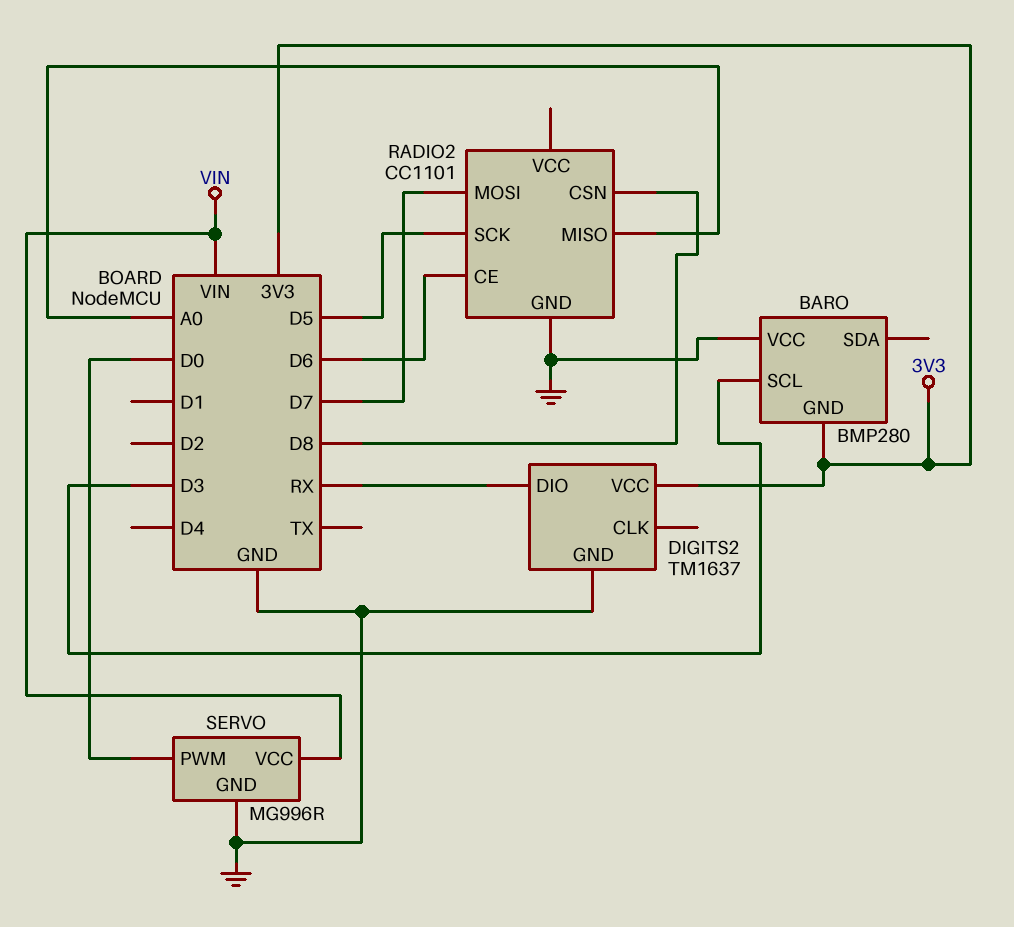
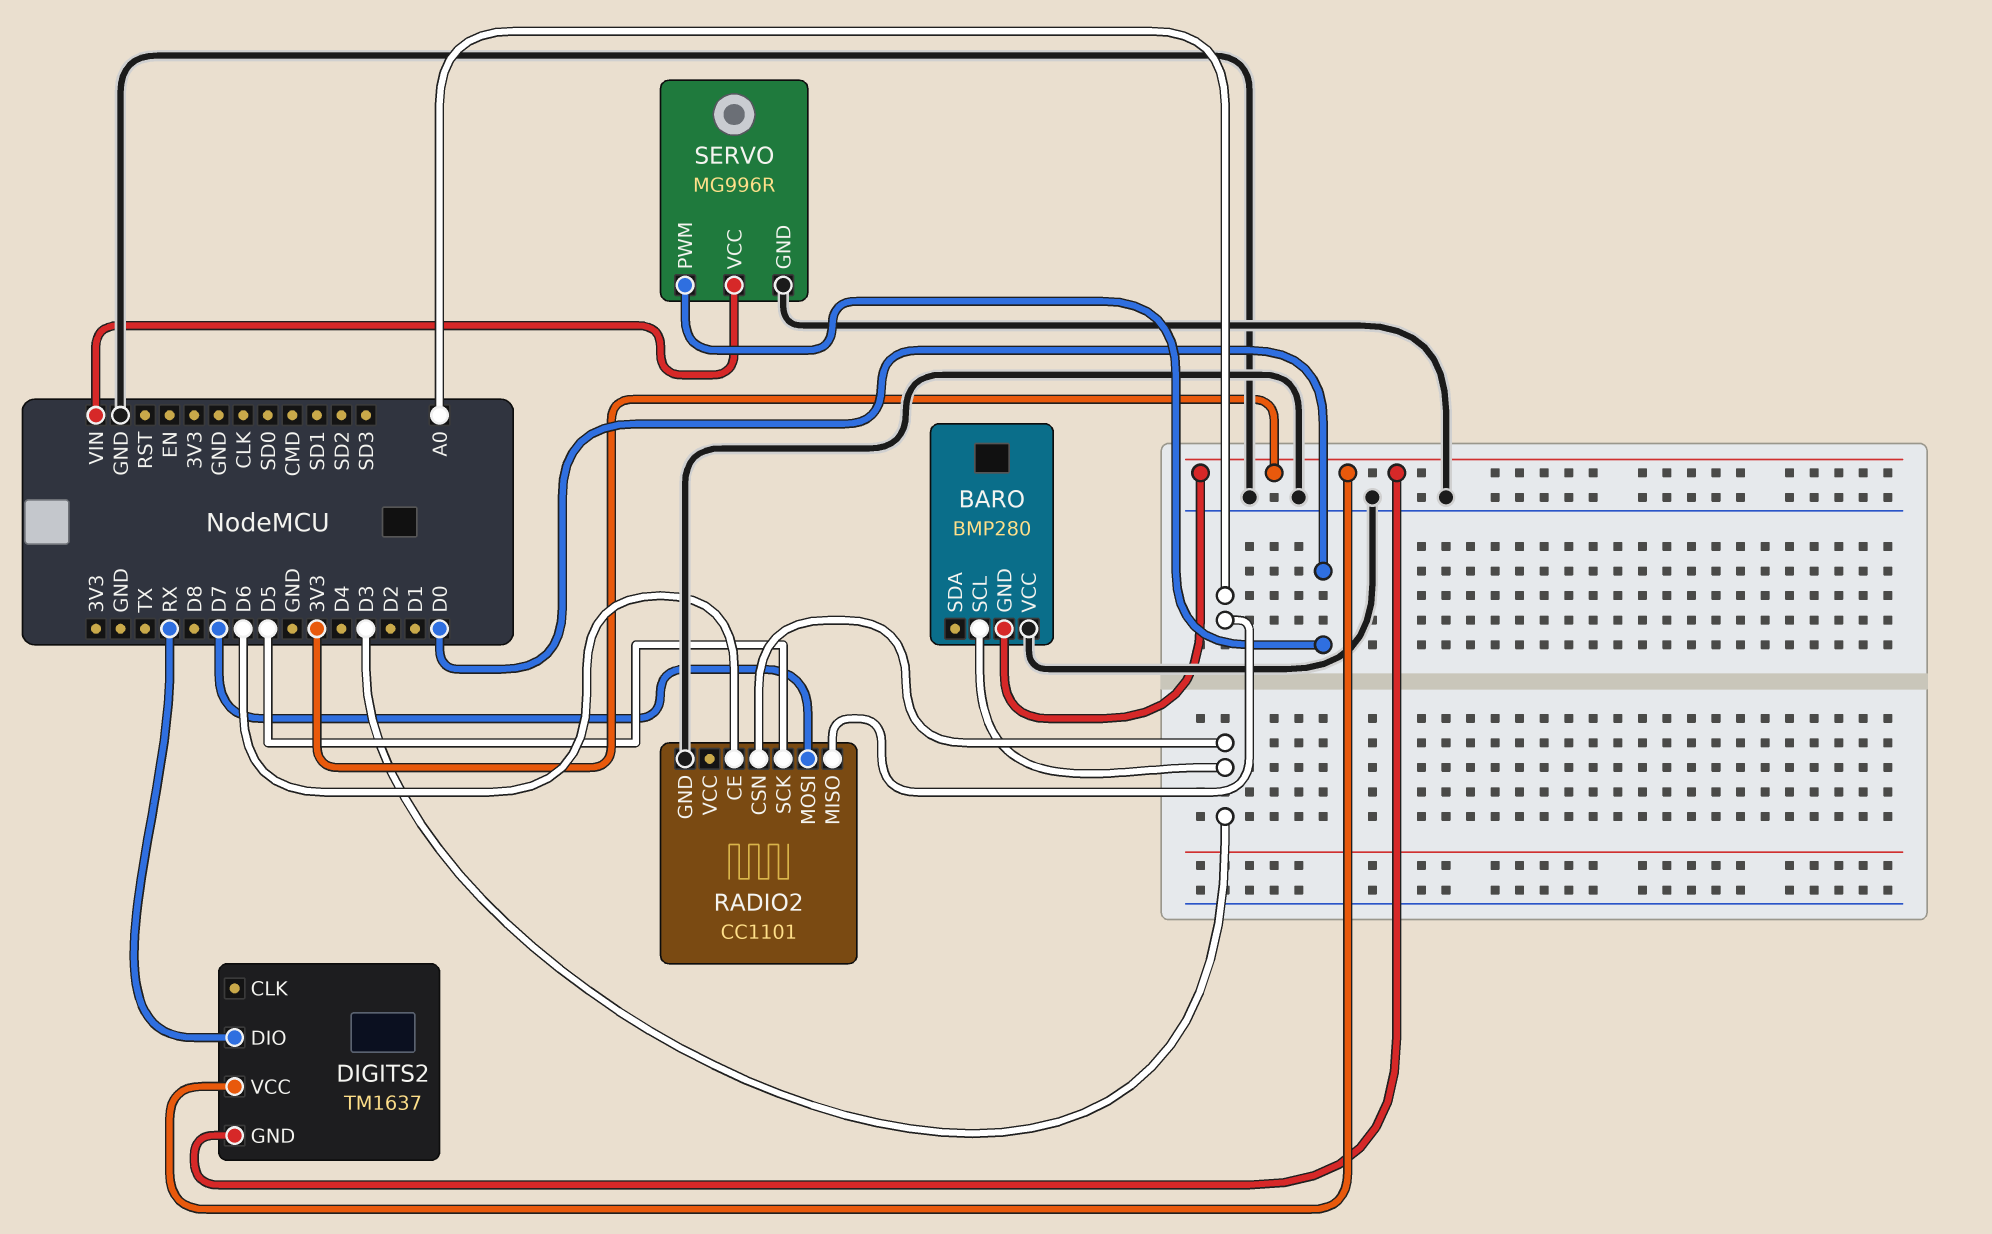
DIGITS2 pin GND: GND -> 3V3
RADIO2 pin CSN: D8 -> D3

